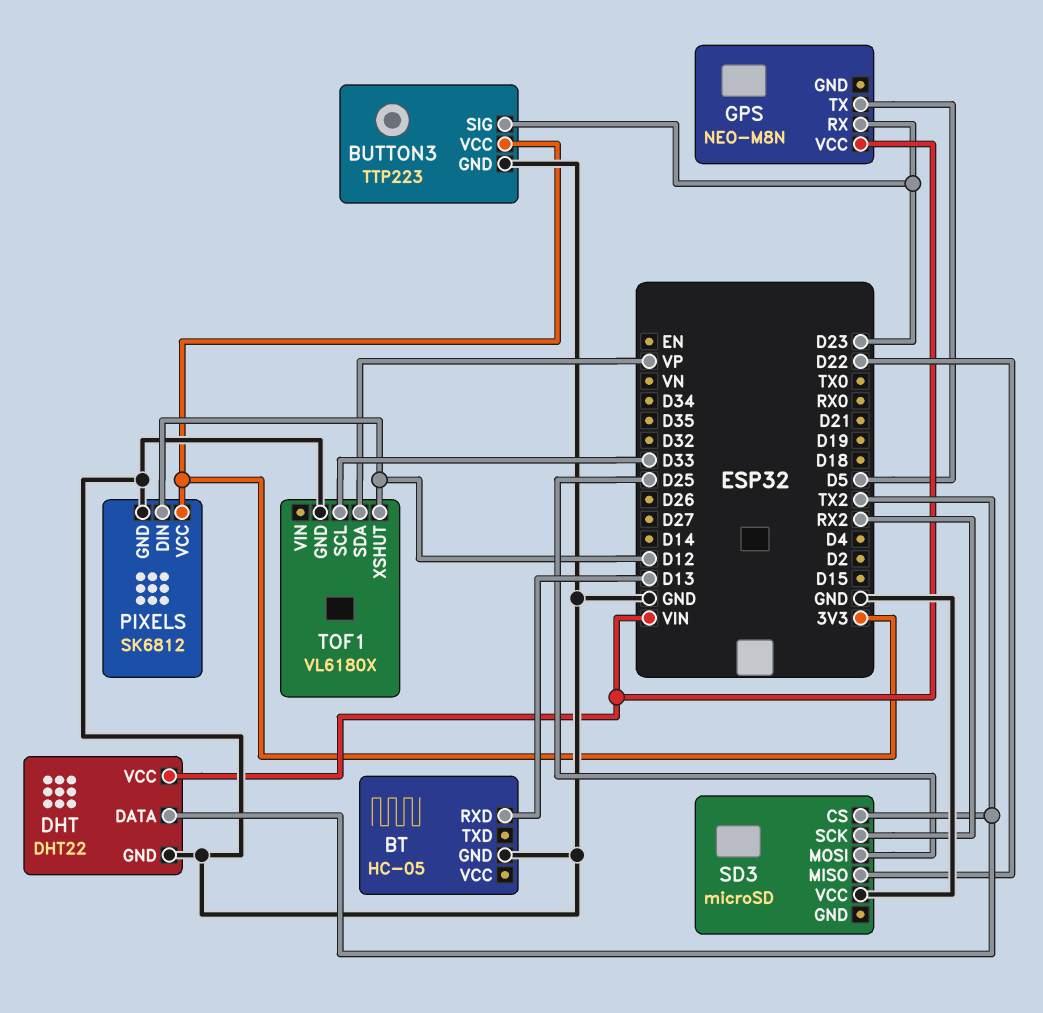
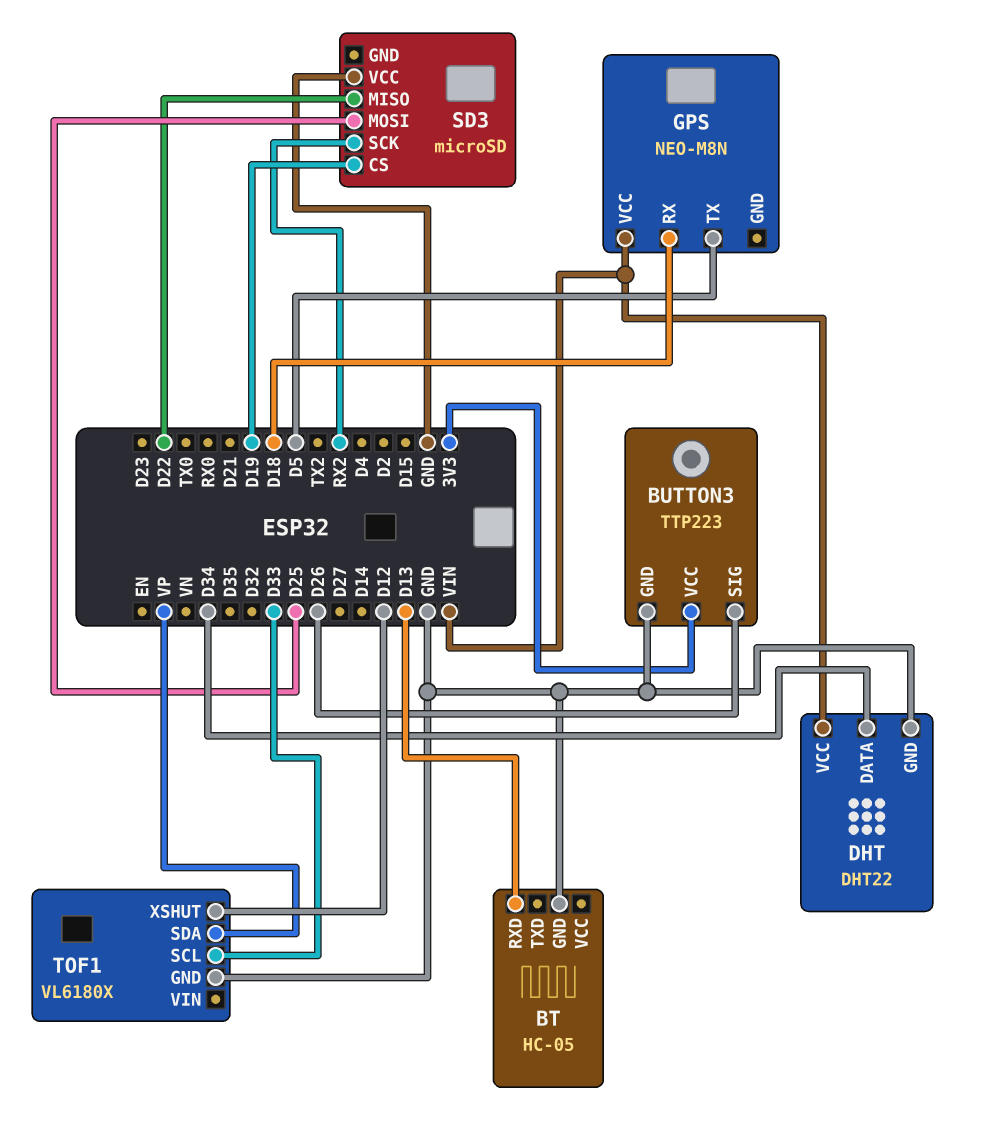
BUTTON3 pin SIG: D23 -> D26
DHT pin DATA: TX2 -> D34
GPS pin RX: D23 -> D18
PIXELS: SK6812 -> none
PIXELS pin DIN: D12 -> none
PIXELS pin GND: GND -> none
PIXELS pin VCC: 3V3 -> none
SD3 pin CS: TX2 -> D19

